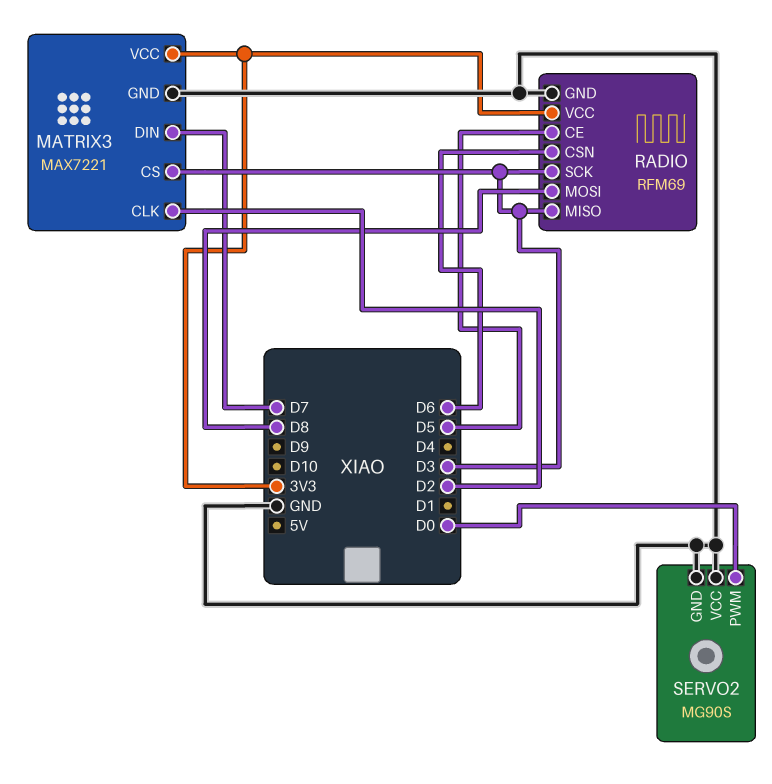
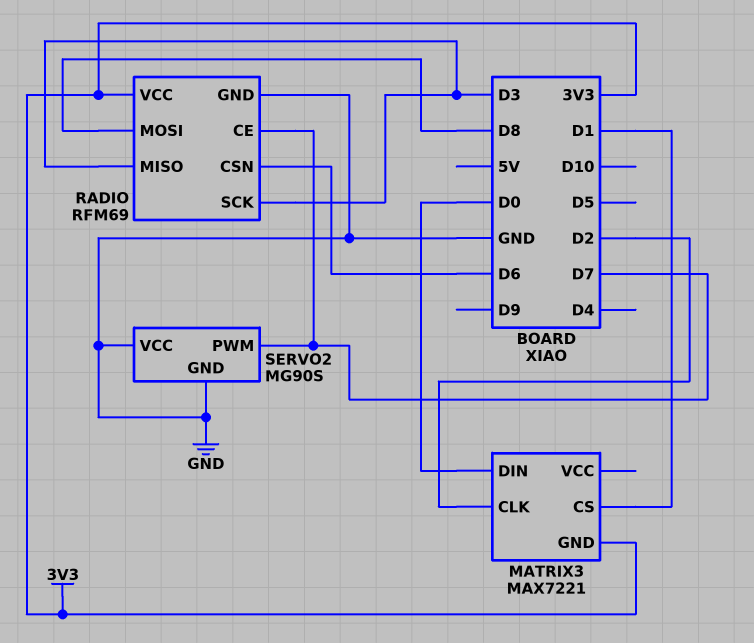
MATRIX3 pin CS: D3 -> D1
MATRIX3 pin DIN: D7 -> D0
MATRIX3 pin GND: GND -> 3V3
MATRIX3 pin VCC: 3V3 -> none
RADIO pin CE: D5 -> D7
SERVO2 pin PWM: D0 -> D7

